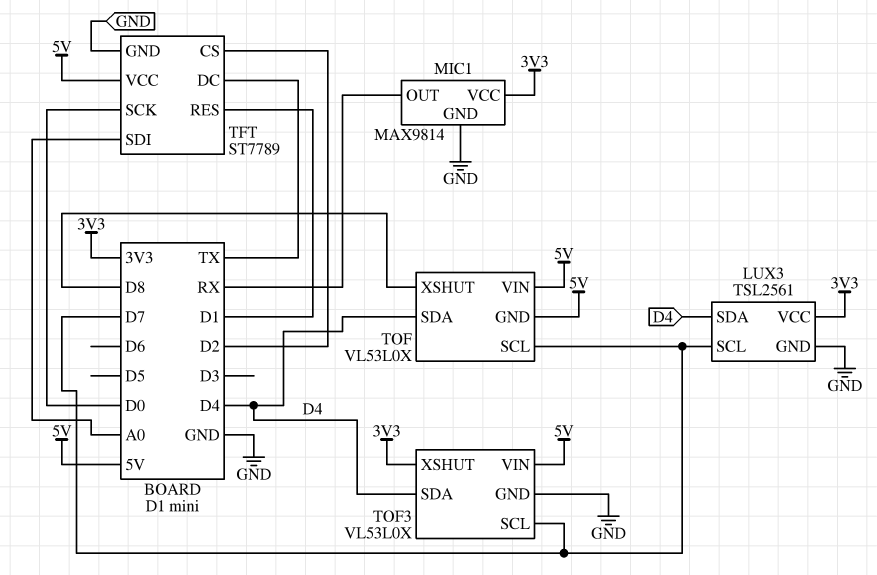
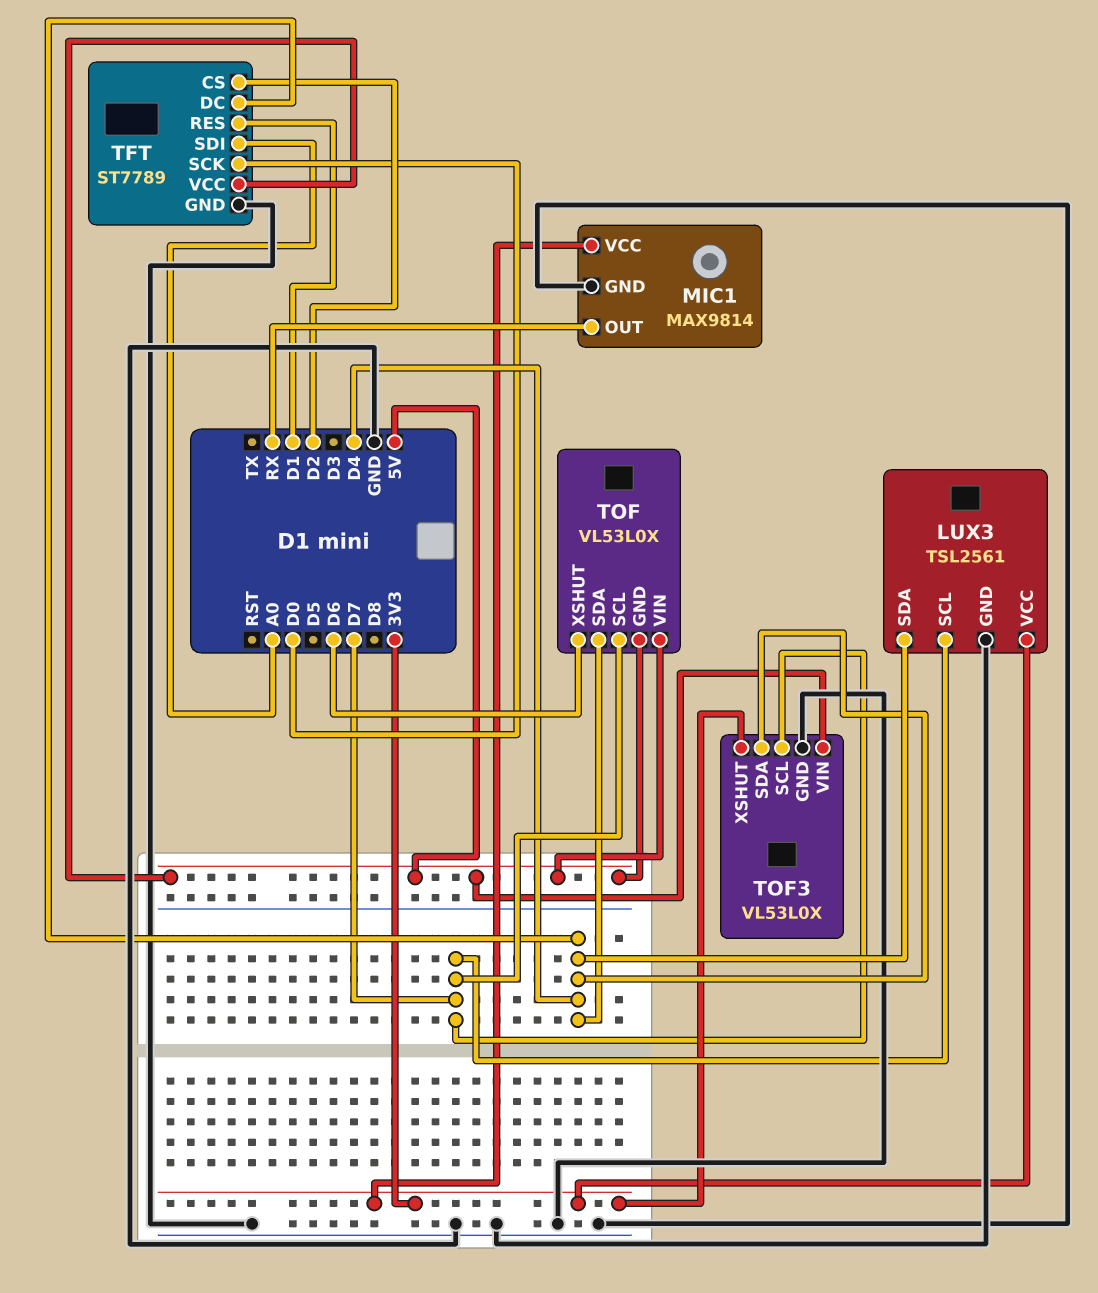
TFT pin DC: TX -> D4
TOF pin XSHUT: D8 -> D6

